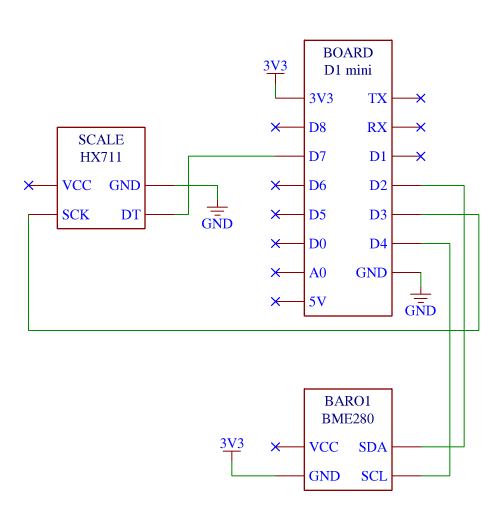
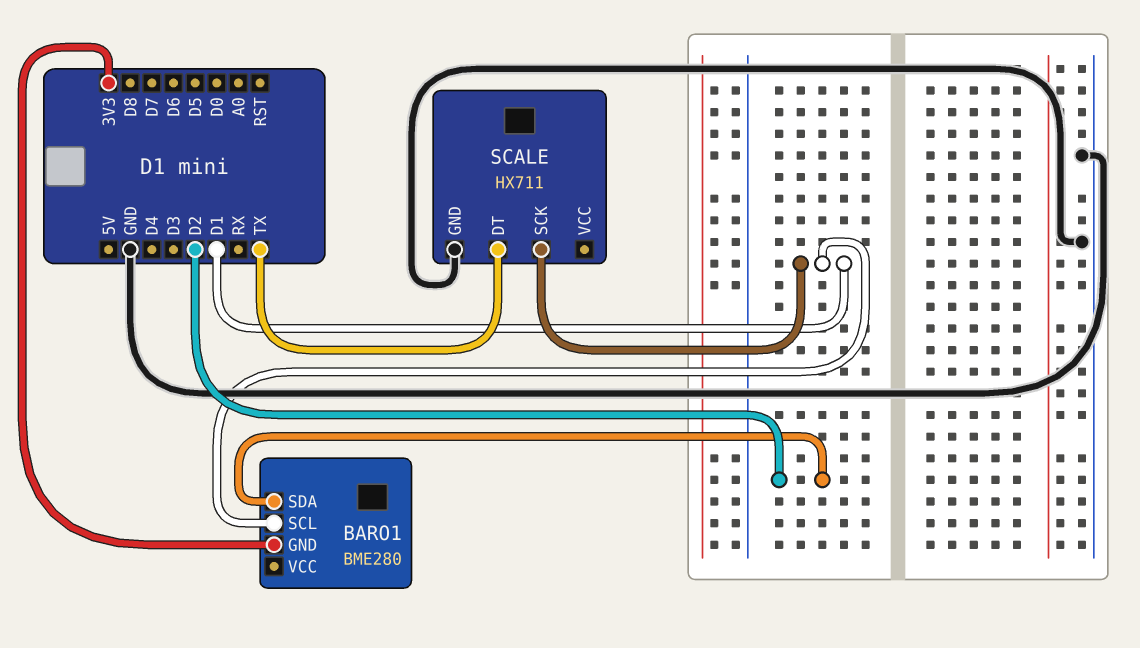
BARO1 pin SCL: D4 -> D1
SCALE pin DT: D7 -> TX
SCALE pin SCK: D3 -> D1

